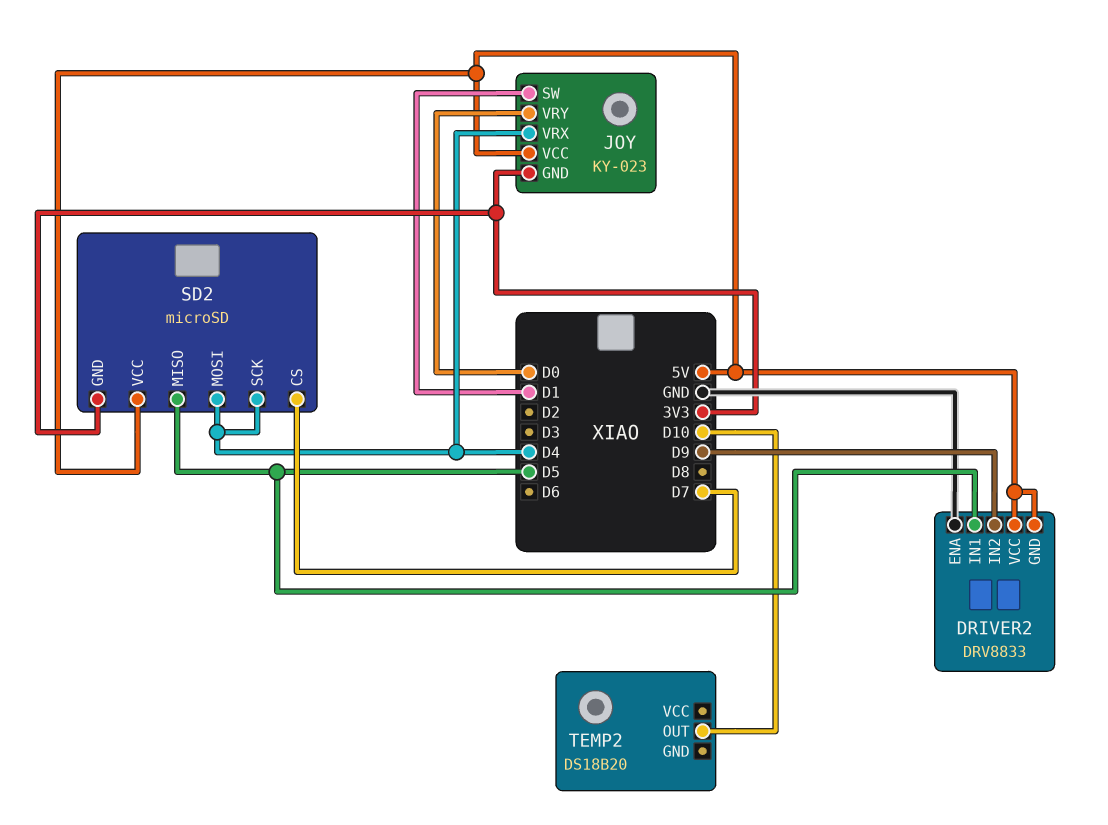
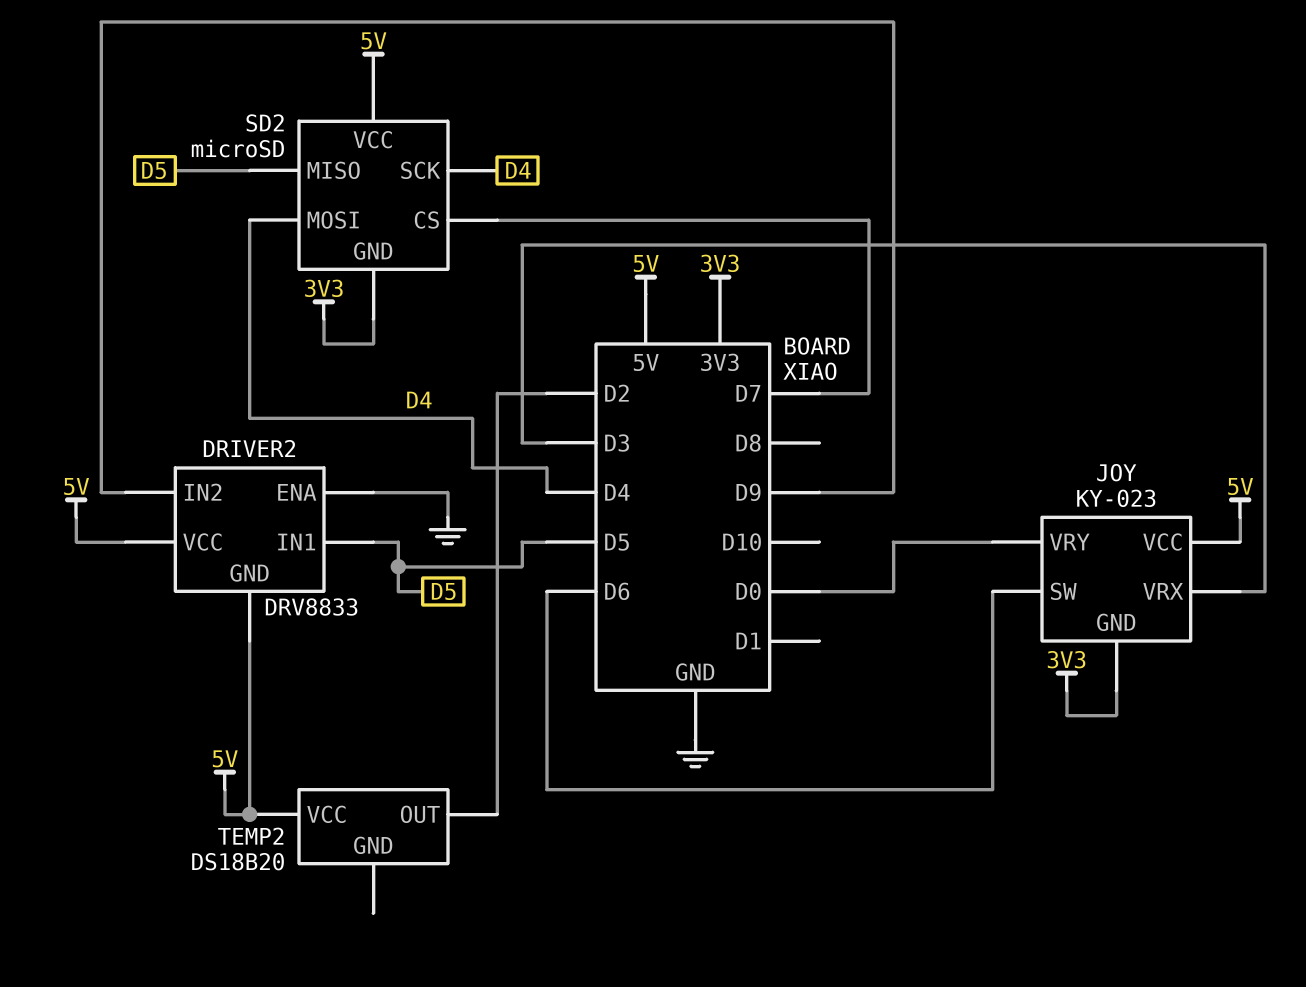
JOY pin SW: D1 -> D6
JOY pin VRX: D4 -> D3
TEMP2 pin OUT: D10 -> D2
TEMP2 pin VCC: none -> 5V

